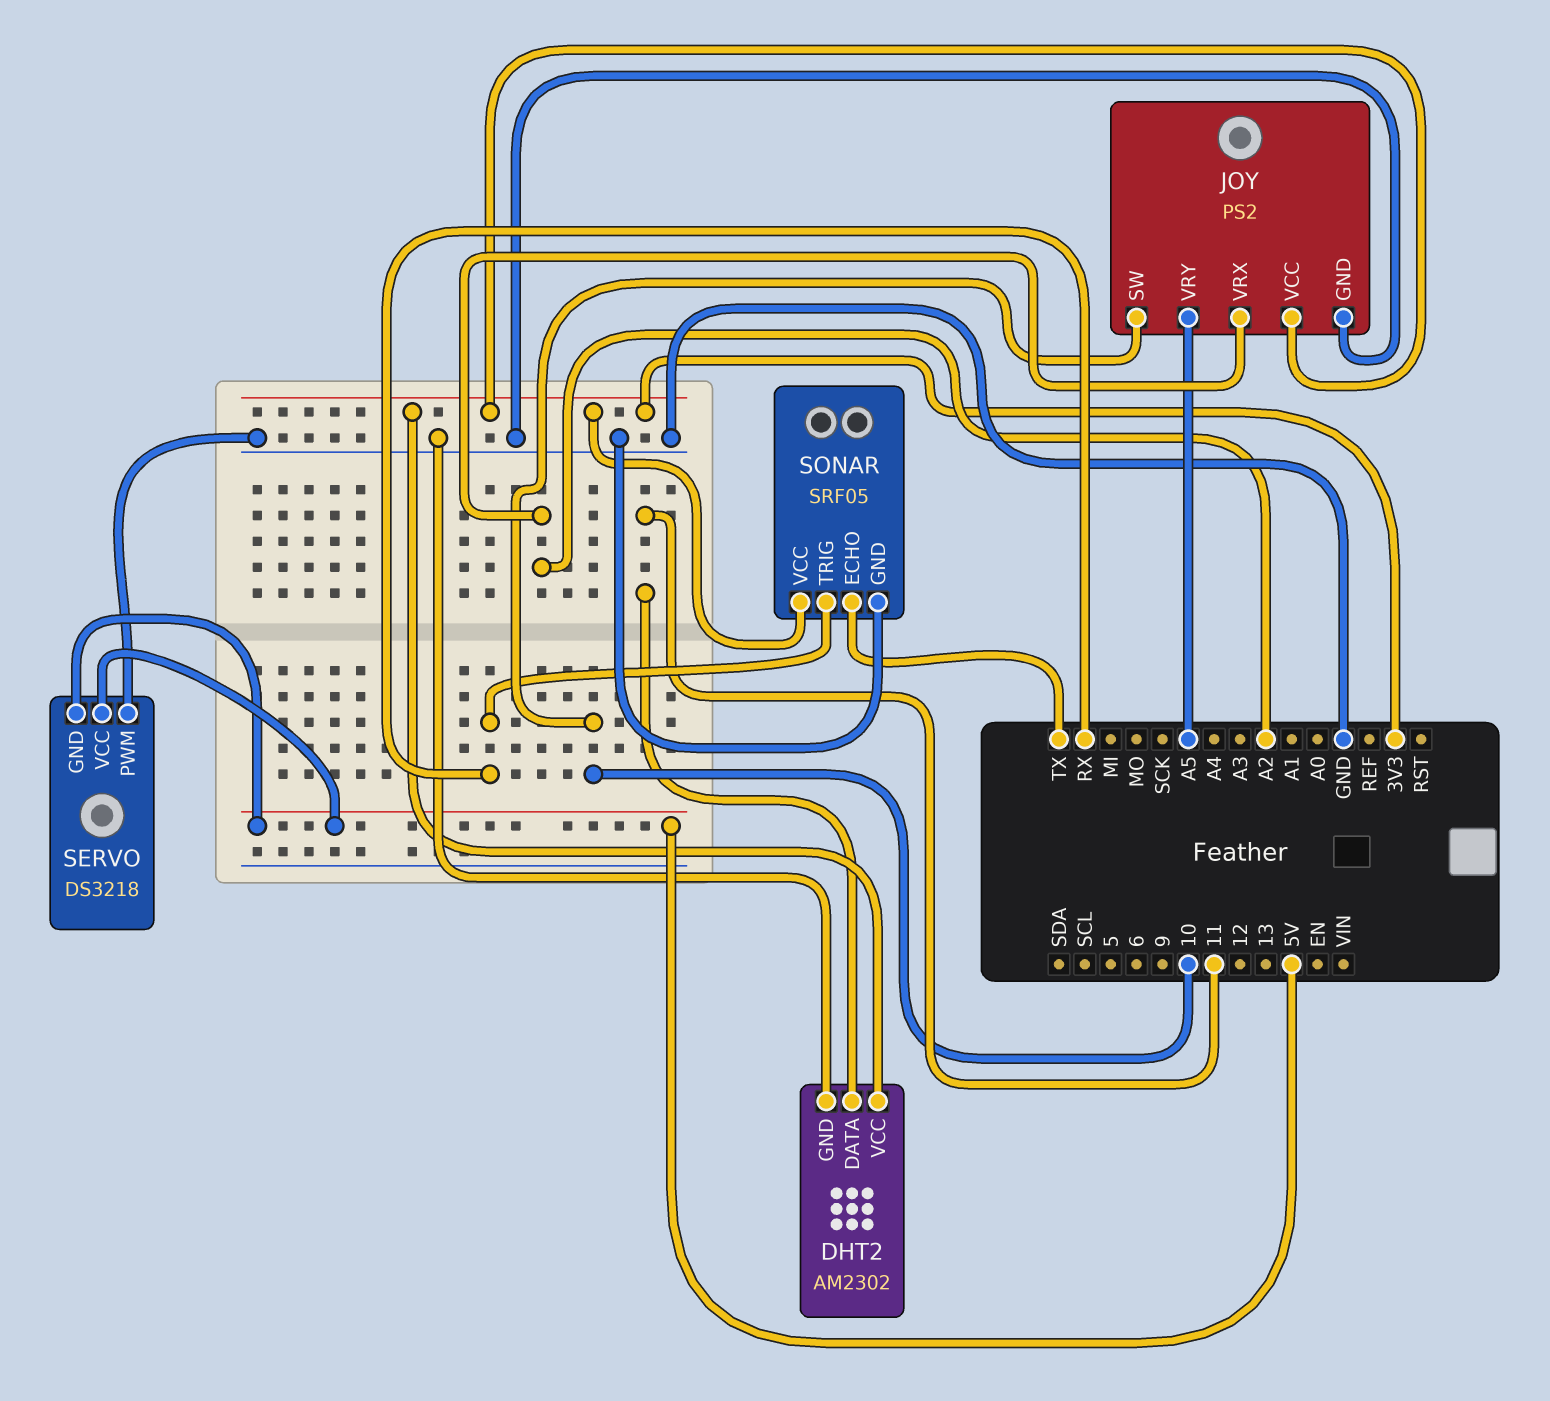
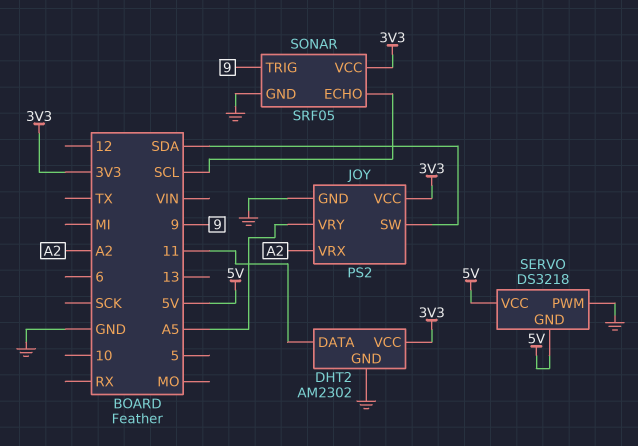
JOY pin SW: 10 -> SDA
SONAR pin ECHO: TX -> SCL
SONAR pin TRIG: RX -> 9

